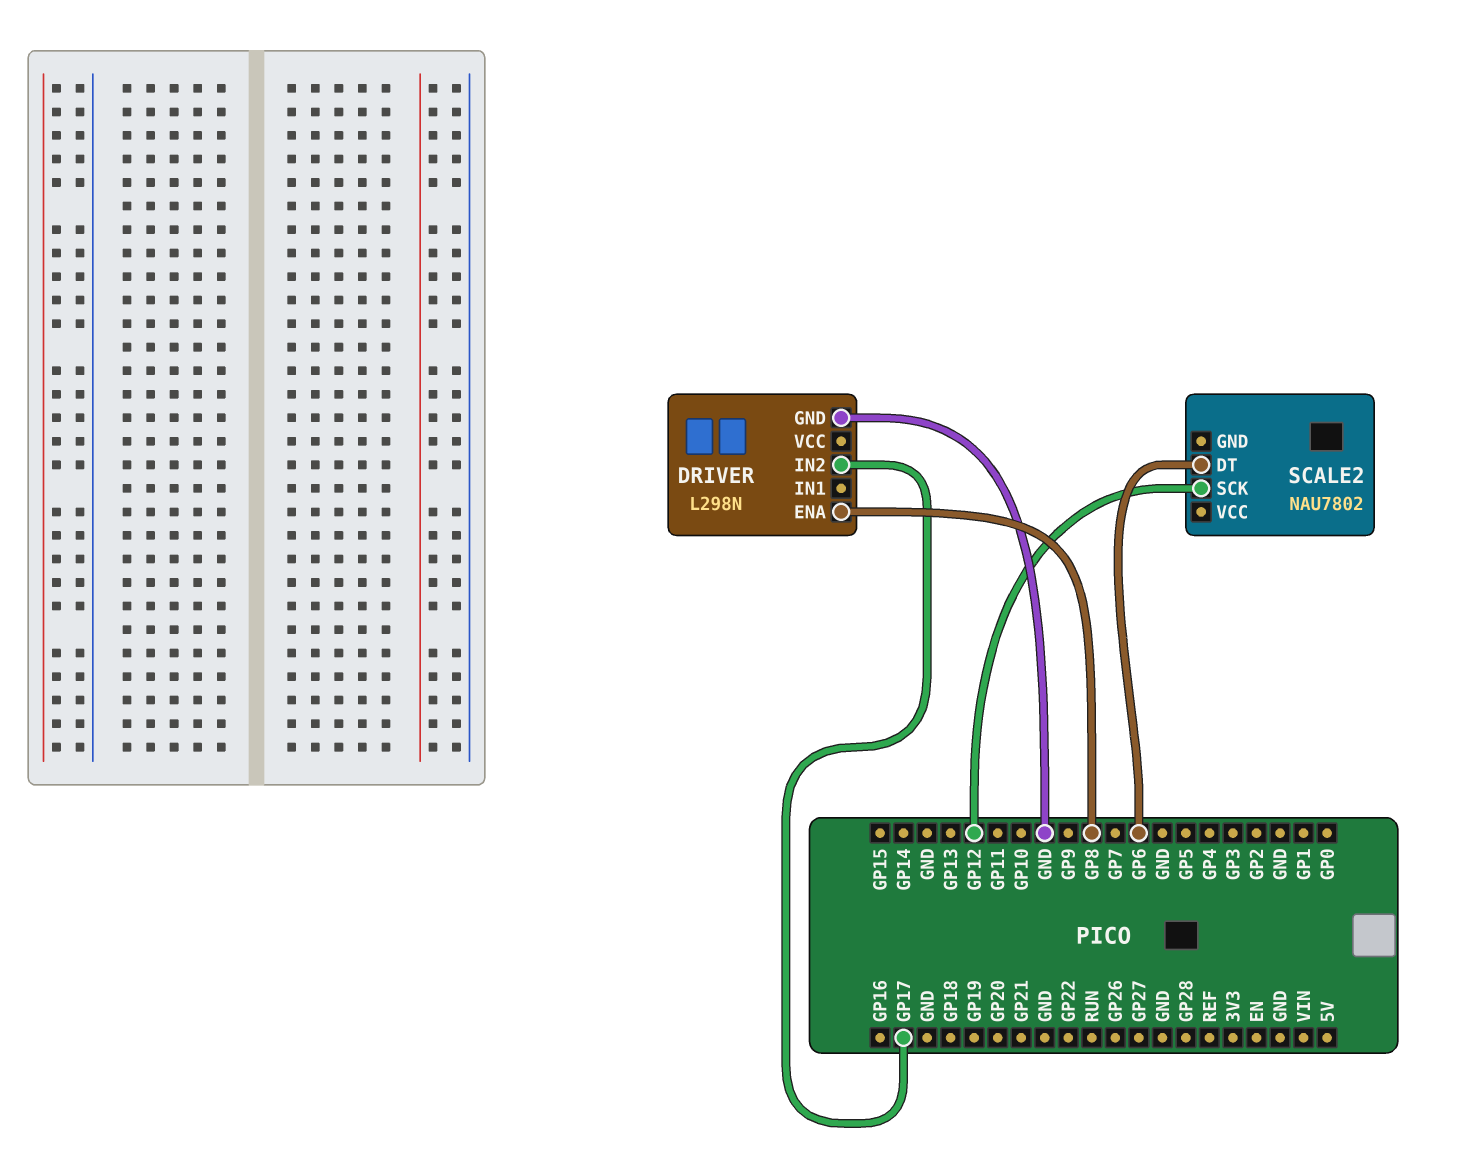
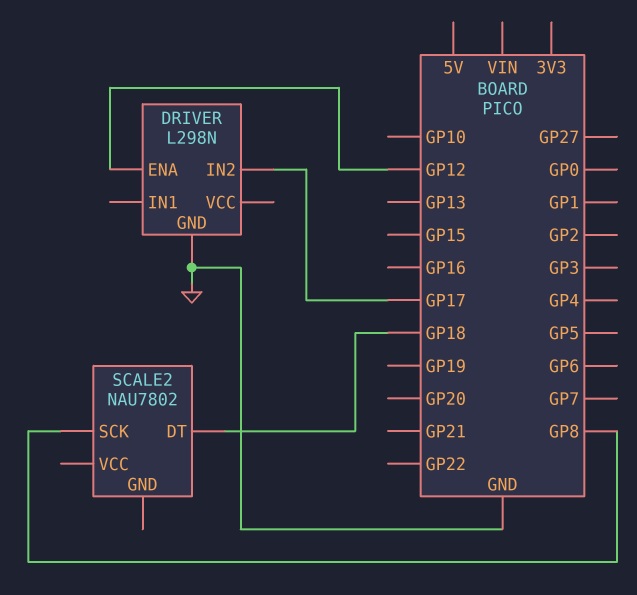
DRIVER pin ENA: GP8 -> GP12
SCALE2 pin DT: GP6 -> GP18
SCALE2 pin SCK: GP12 -> GP8

